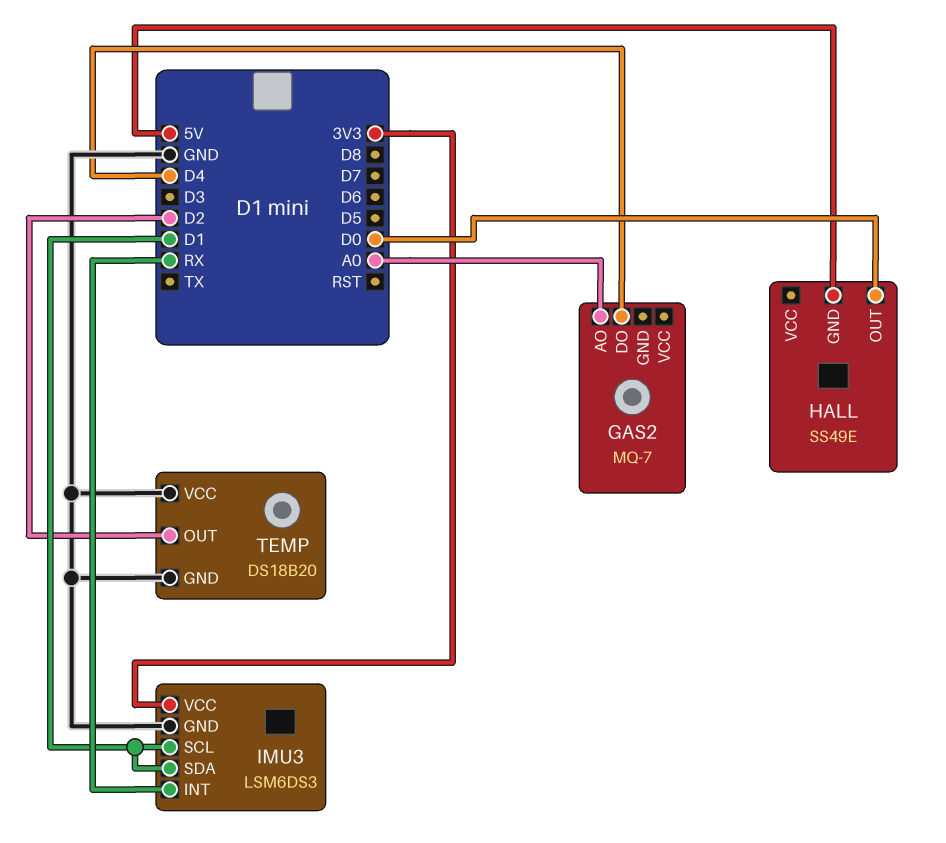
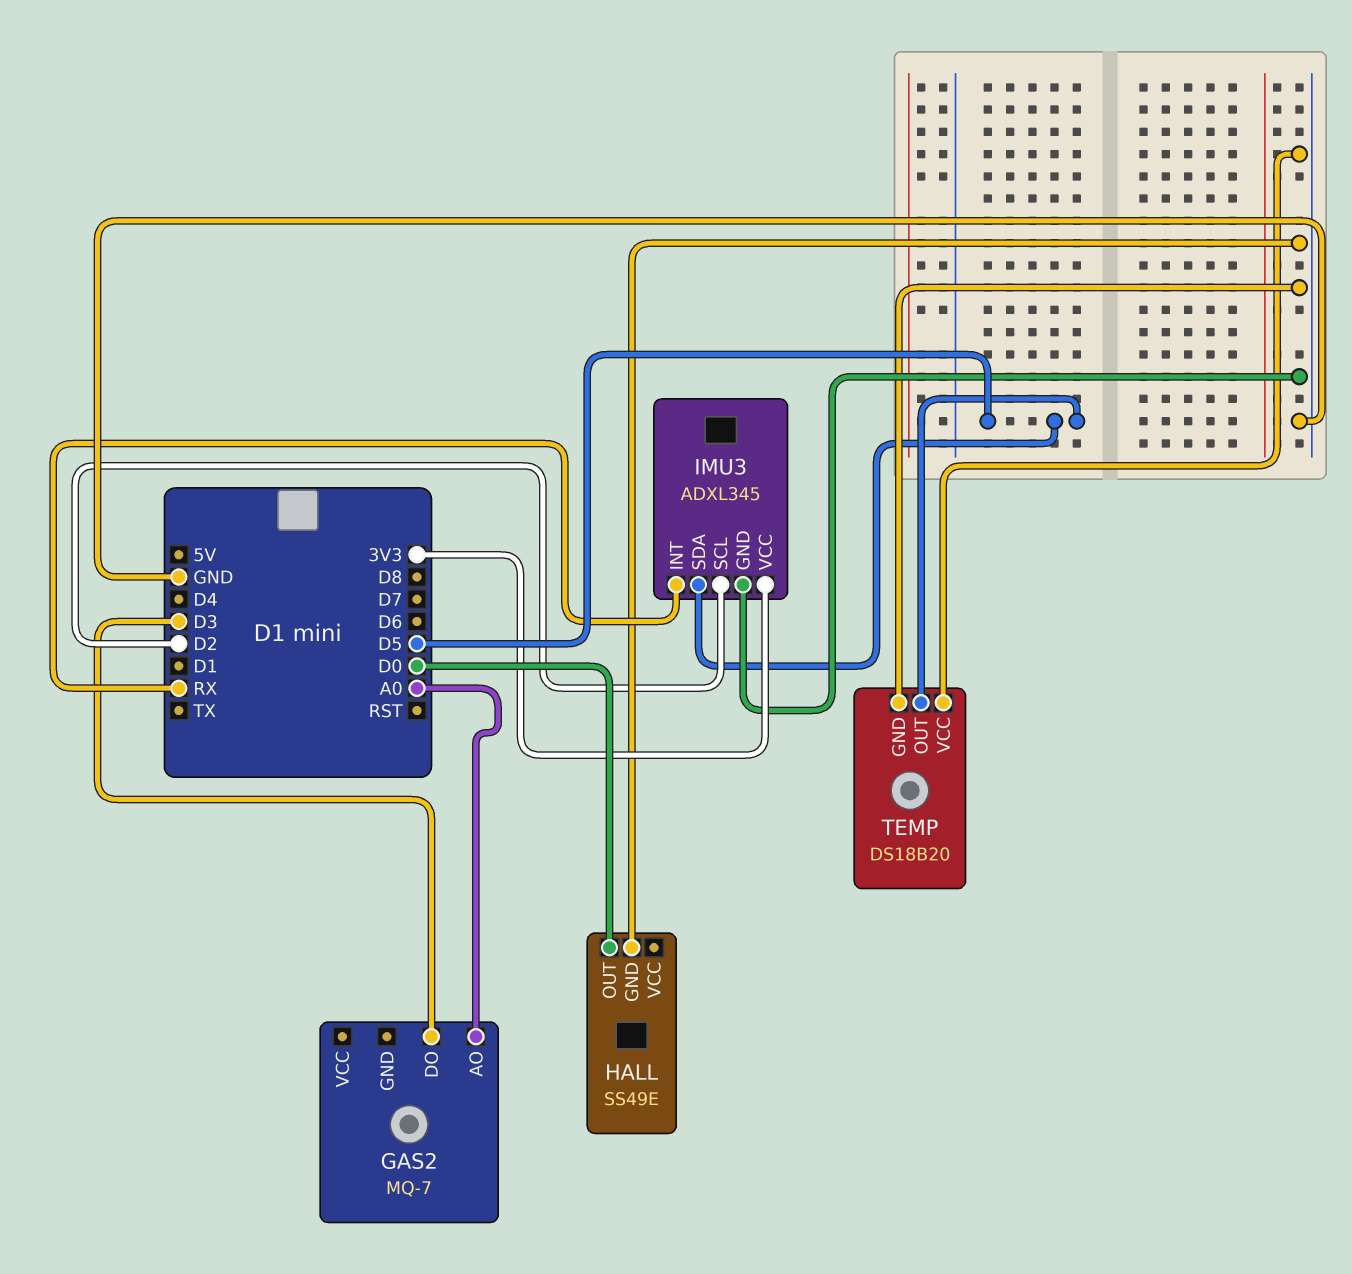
GAS2 pin DO: D4 -> D3
HALL pin GND: 5V -> GND
IMU3: LSM6DS3 -> ADXL345
IMU3 pin SCL: D1 -> D2
IMU3 pin SDA: D1 -> D5
TEMP pin OUT: D2 -> D5

